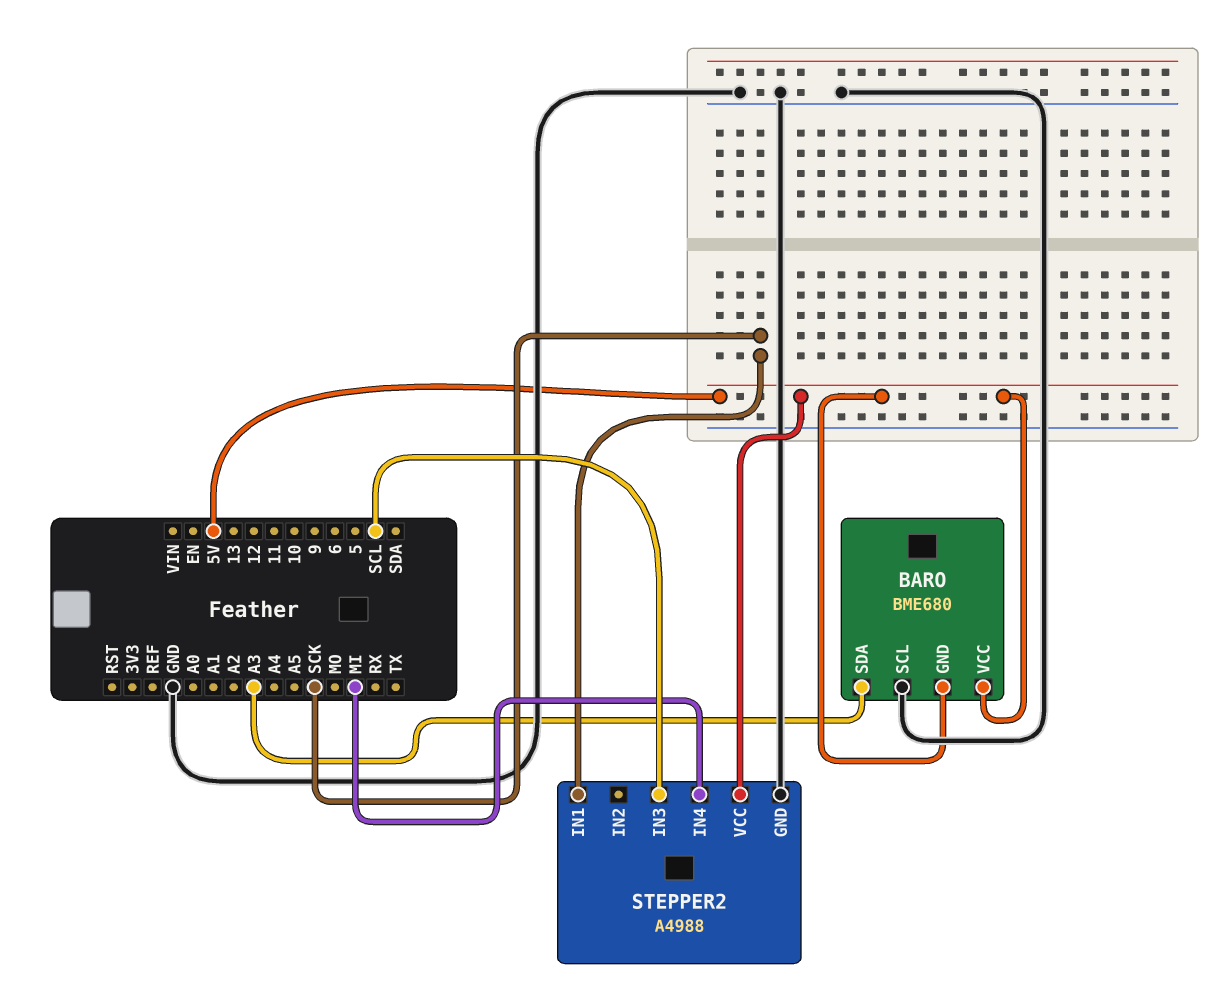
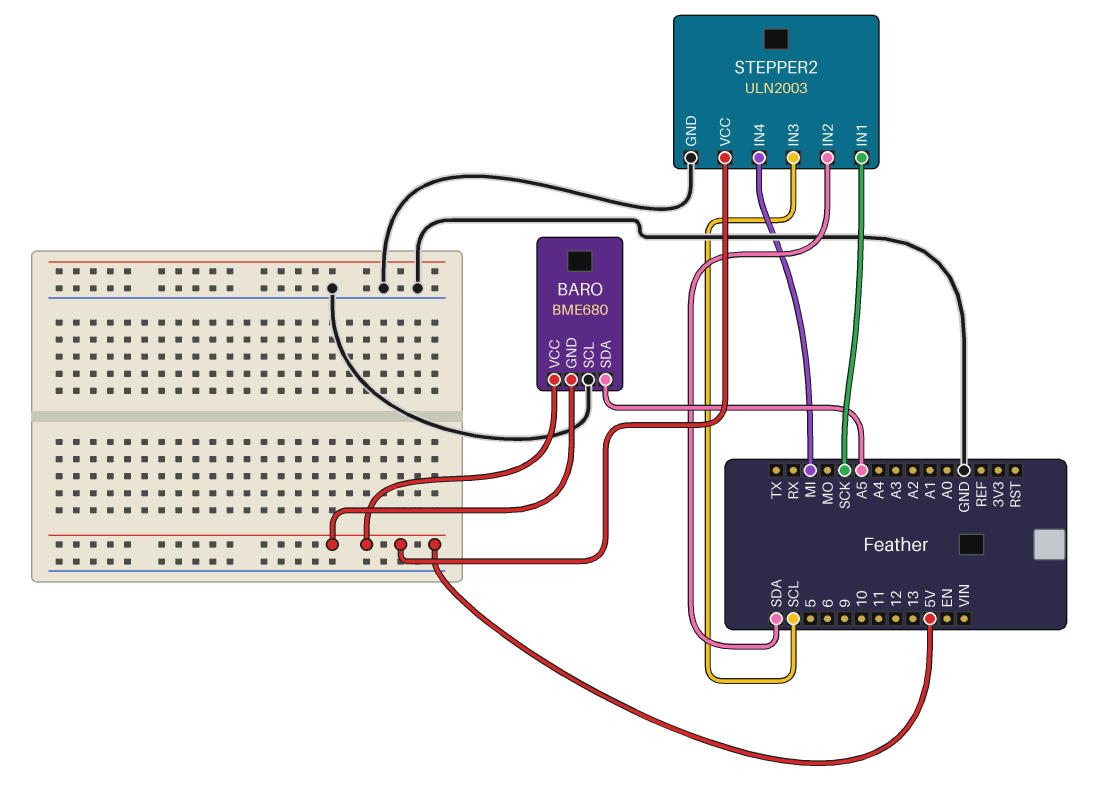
BARO pin SDA: A3 -> A5
STEPPER2: A4988 -> ULN2003
STEPPER2 pin IN2: none -> SDA

